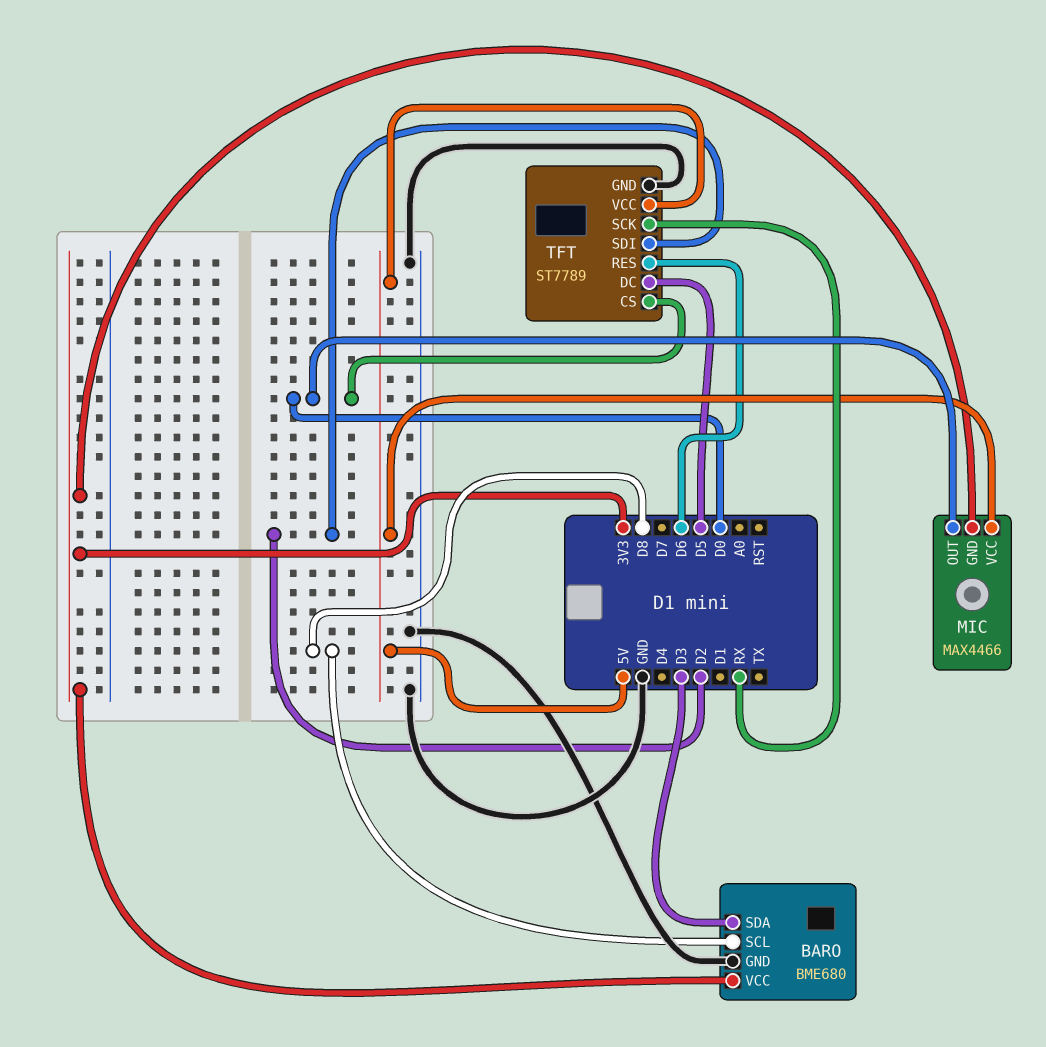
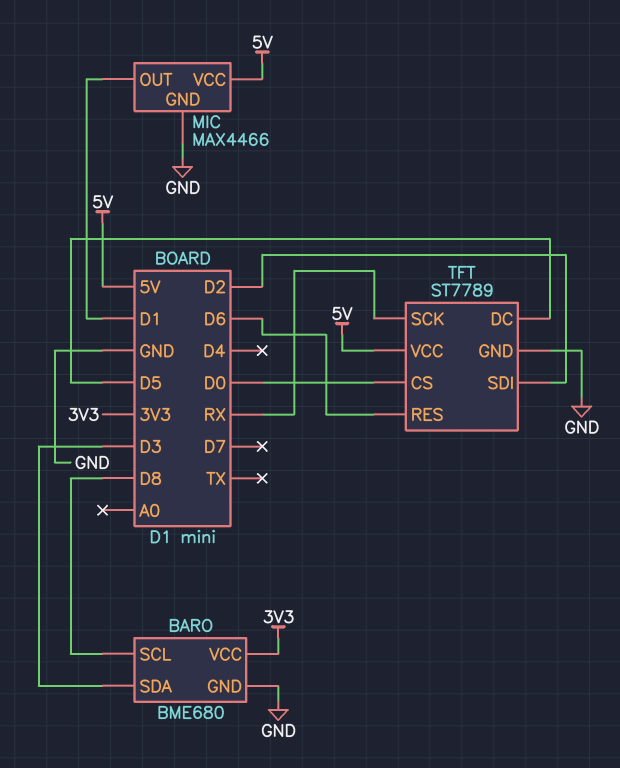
MIC pin GND: 3V3 -> GND
MIC pin OUT: D0 -> D1

